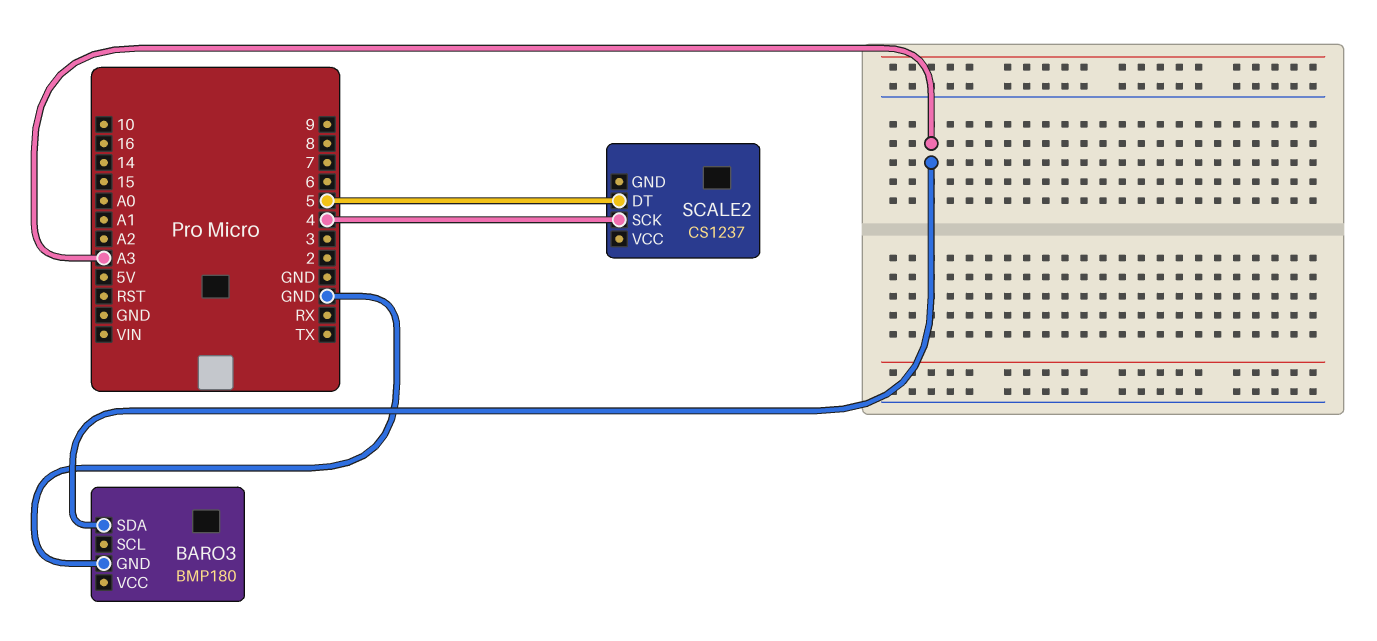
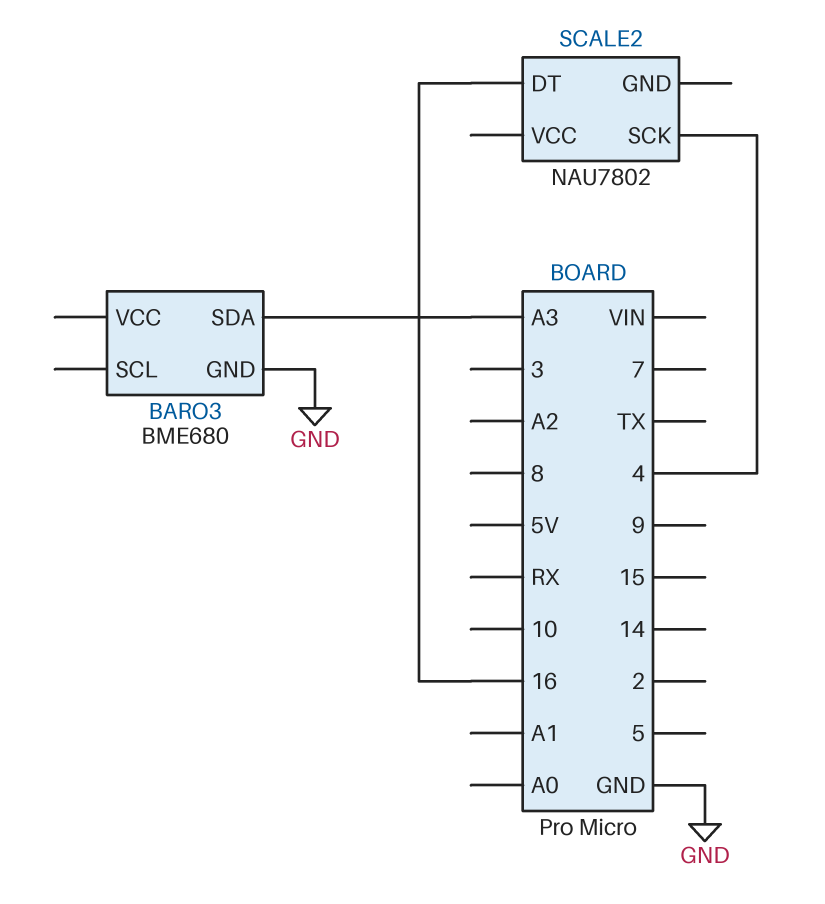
BARO3: BMP180 -> BME680
SCALE2: CS1237 -> NAU7802
SCALE2 pin DT: 5 -> 16

